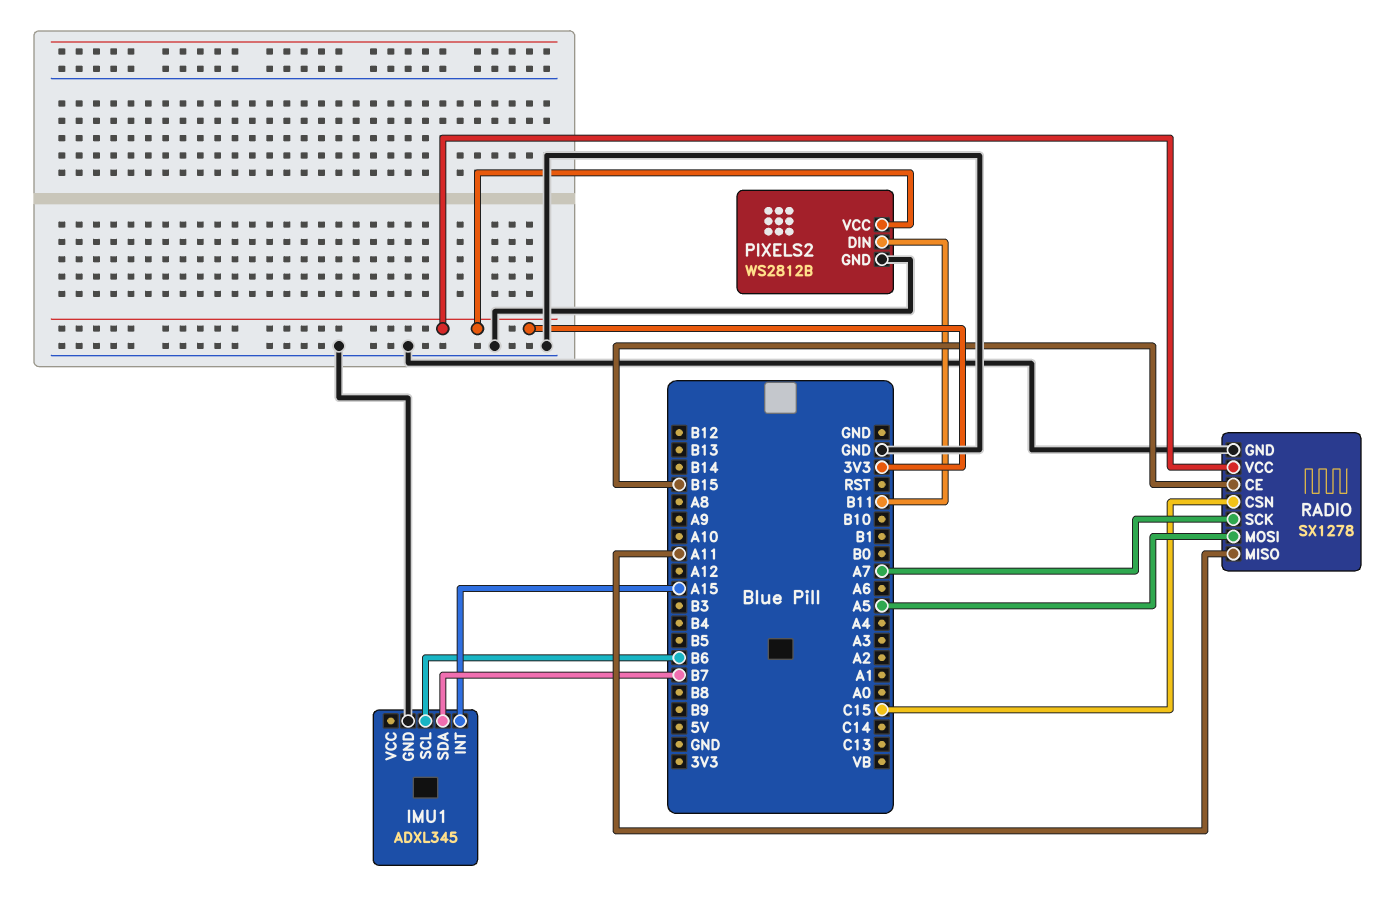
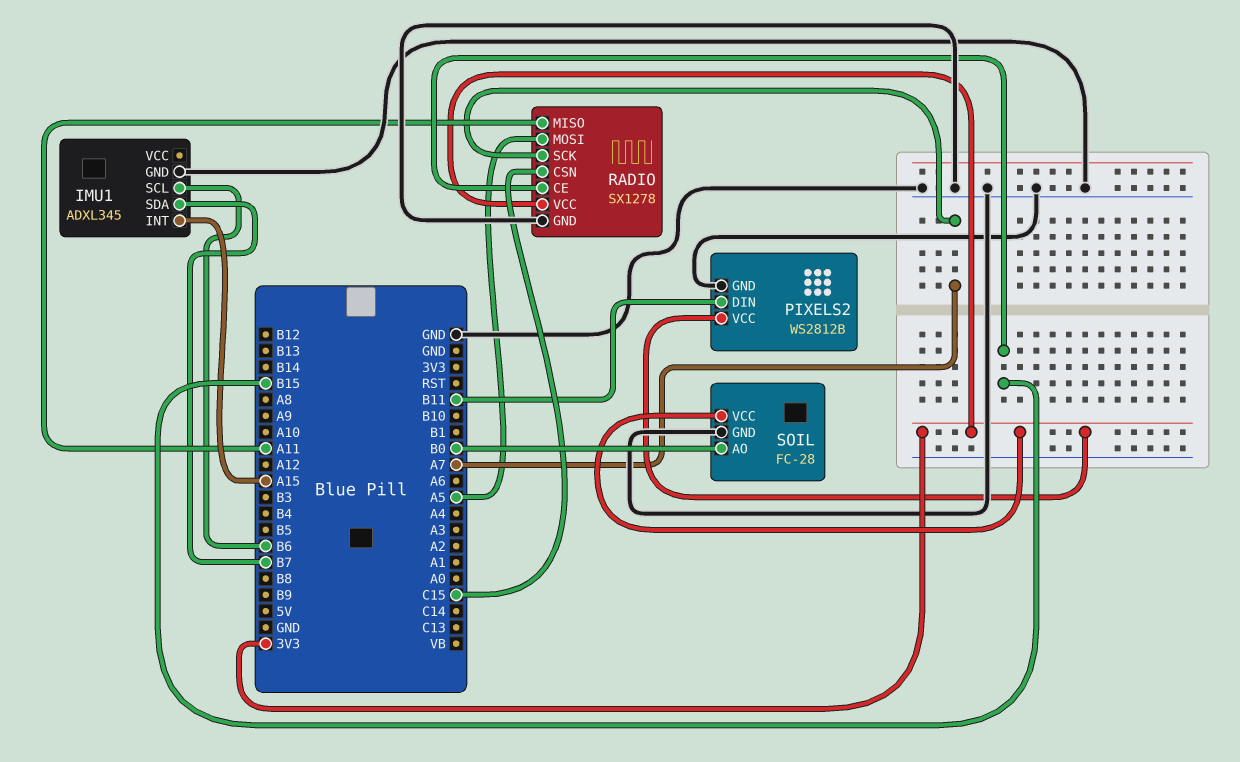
SOIL: none -> FC-28
SOIL pin AO: none -> B0
SOIL pin GND: none -> GND
SOIL pin VCC: none -> 3V3

